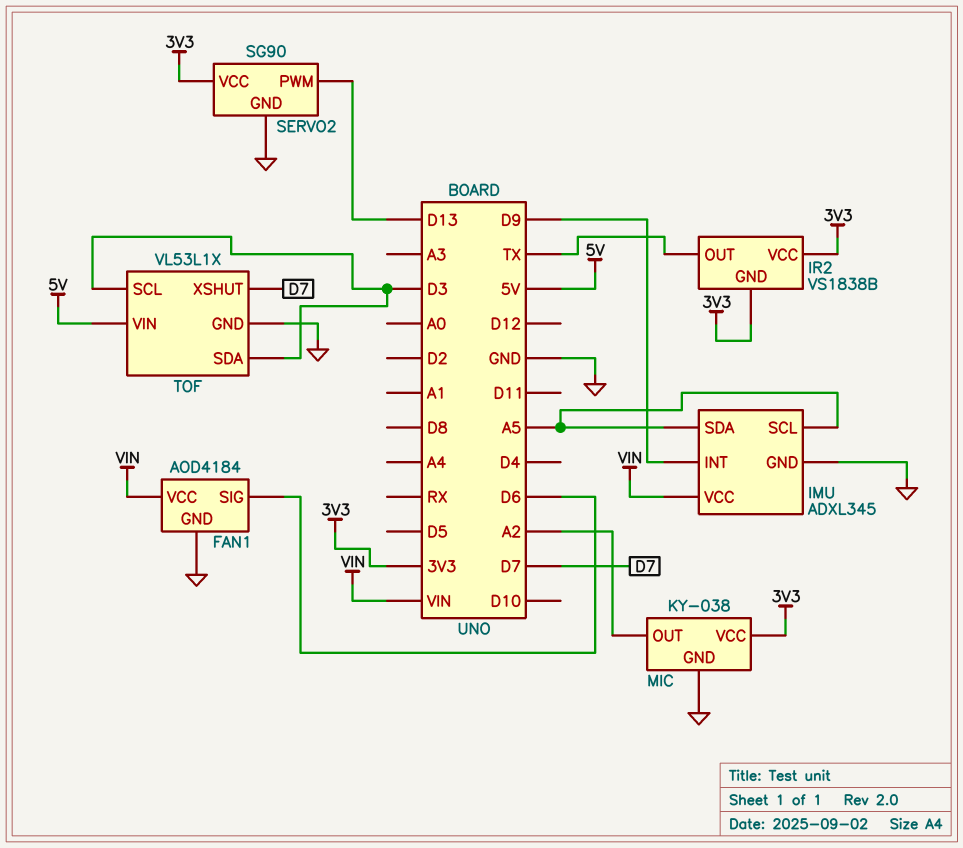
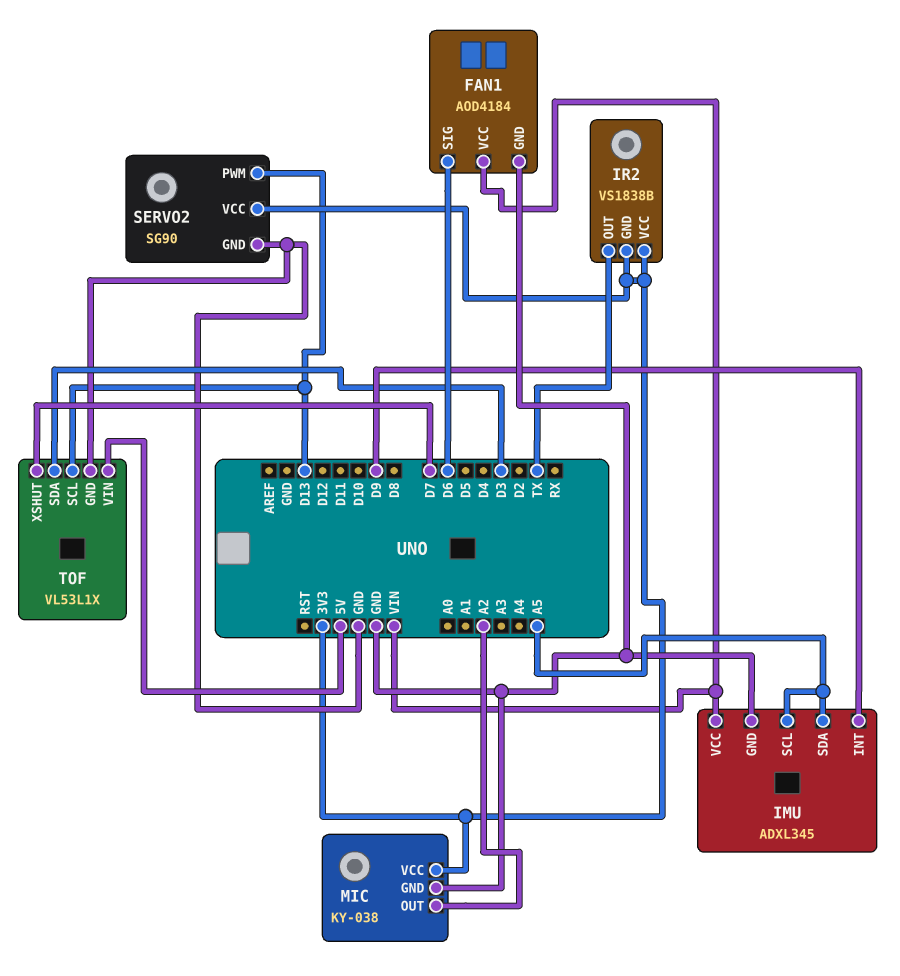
TOF pin SCL: D3 -> D13

